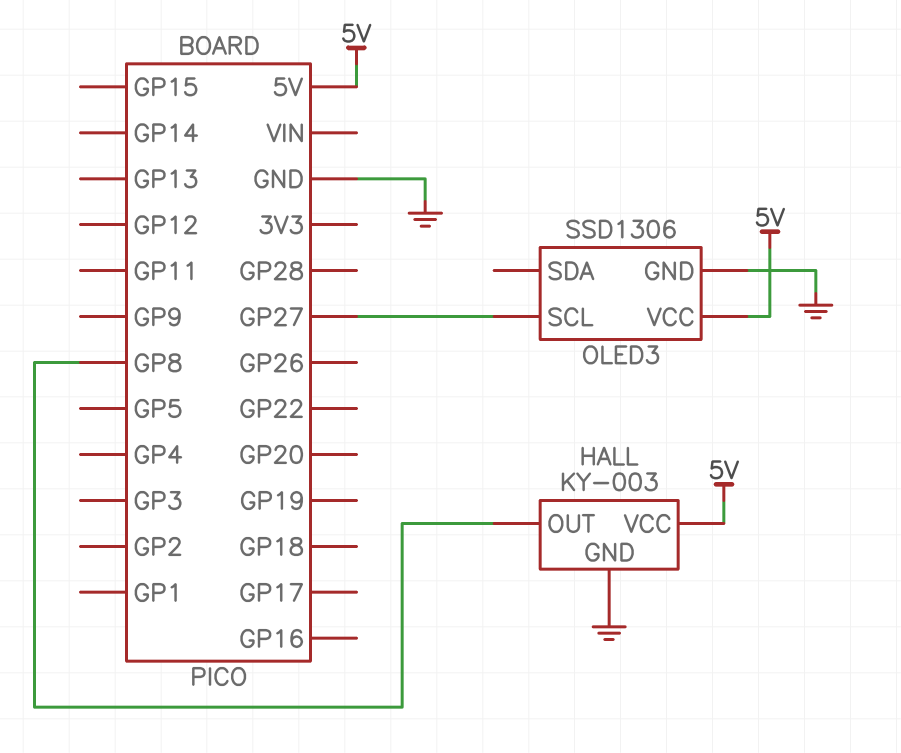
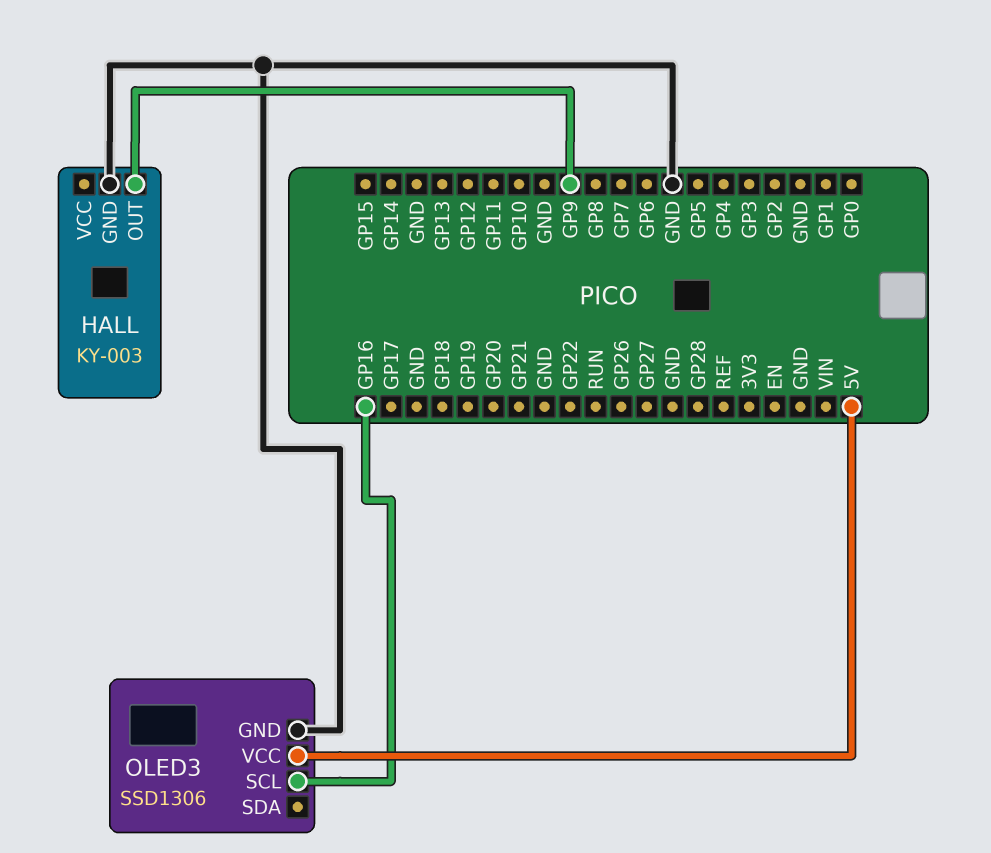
HALL pin OUT: GP8 -> GP9
HALL pin VCC: 5V -> none
OLED3 pin SCL: GP27 -> GP16

